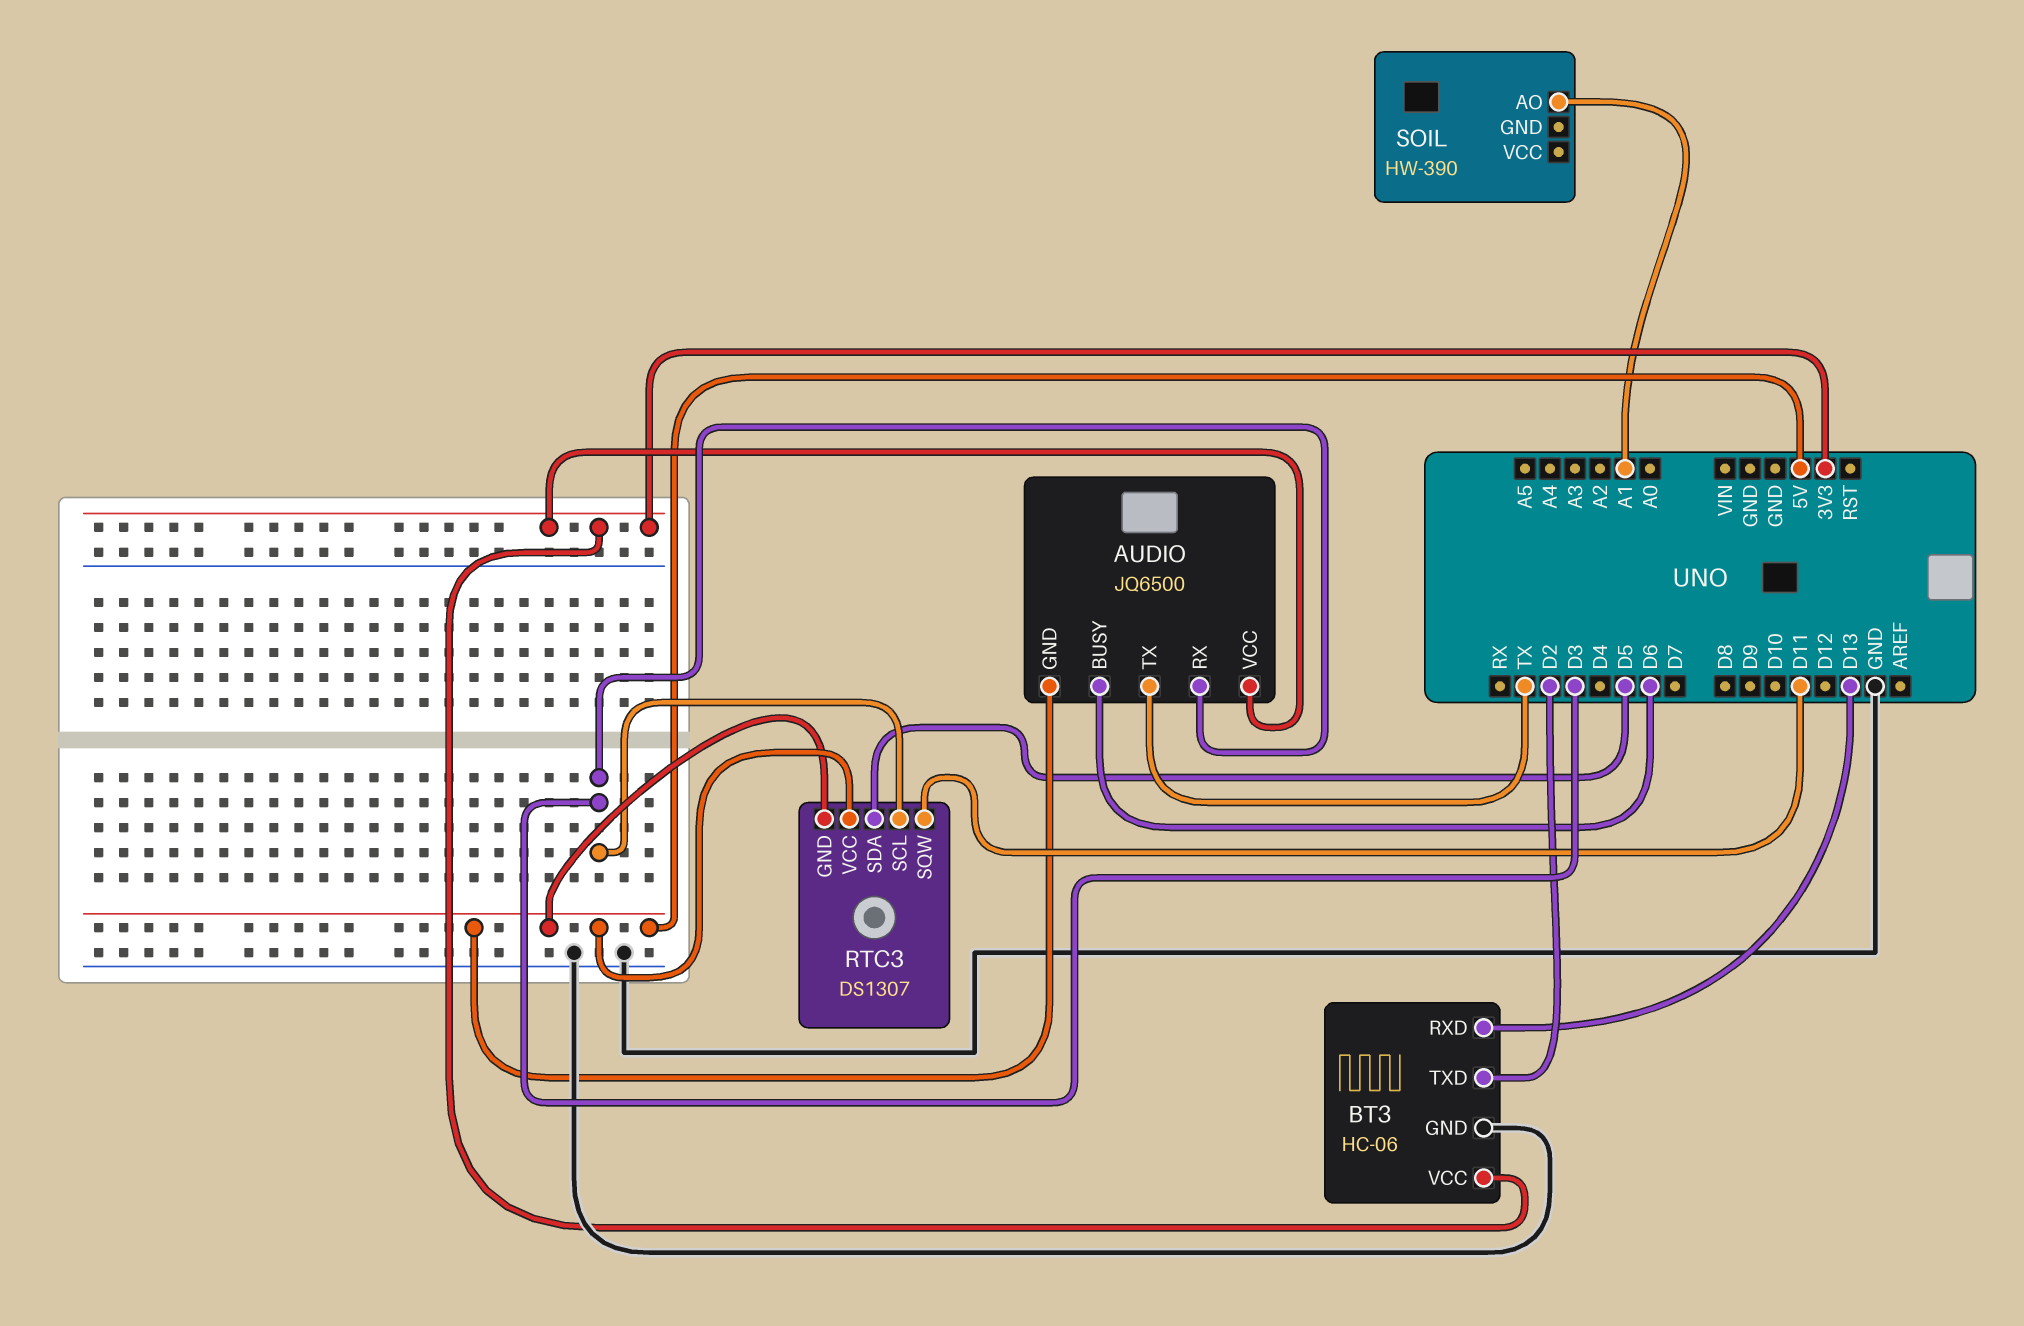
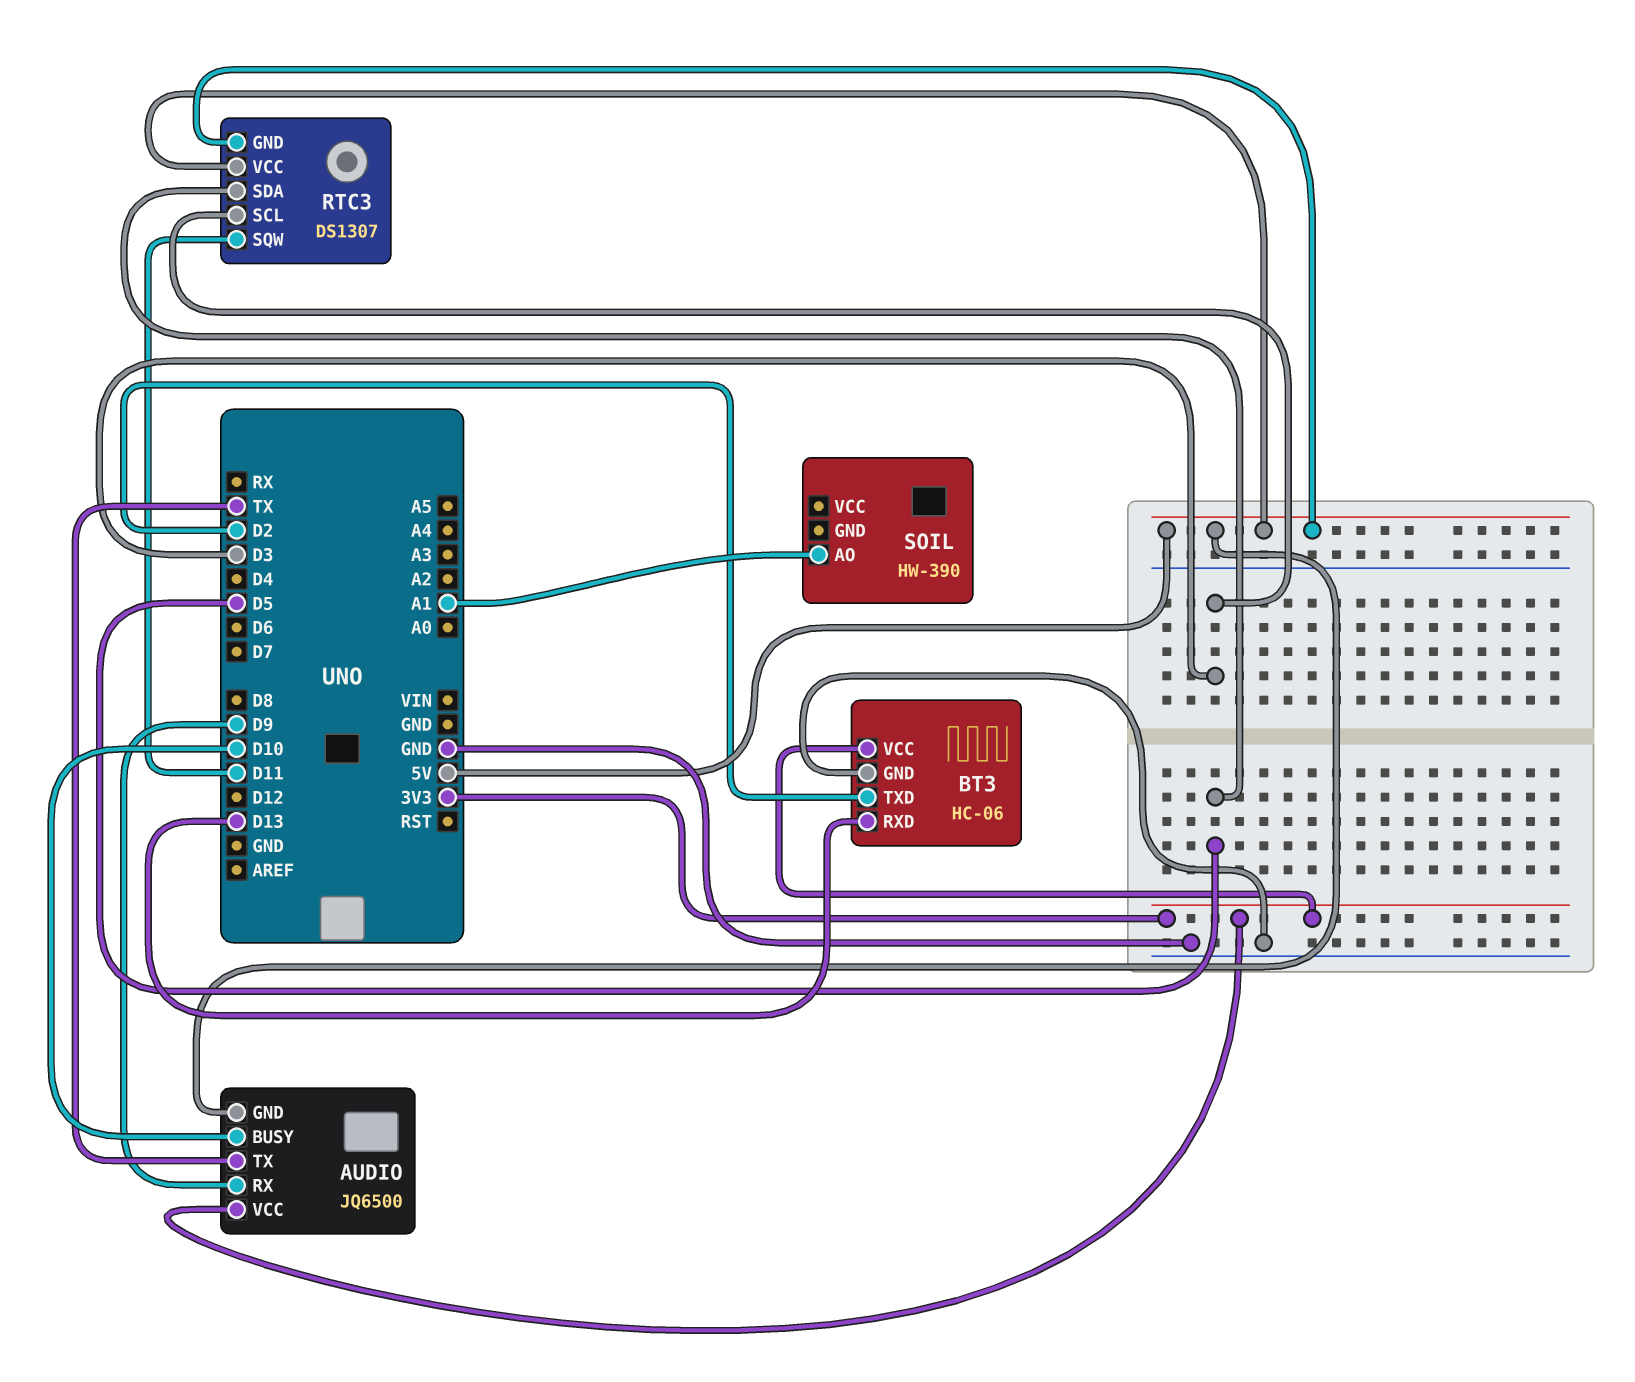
AUDIO pin BUSY: D6 -> D10
AUDIO pin RX: D3 -> D9

